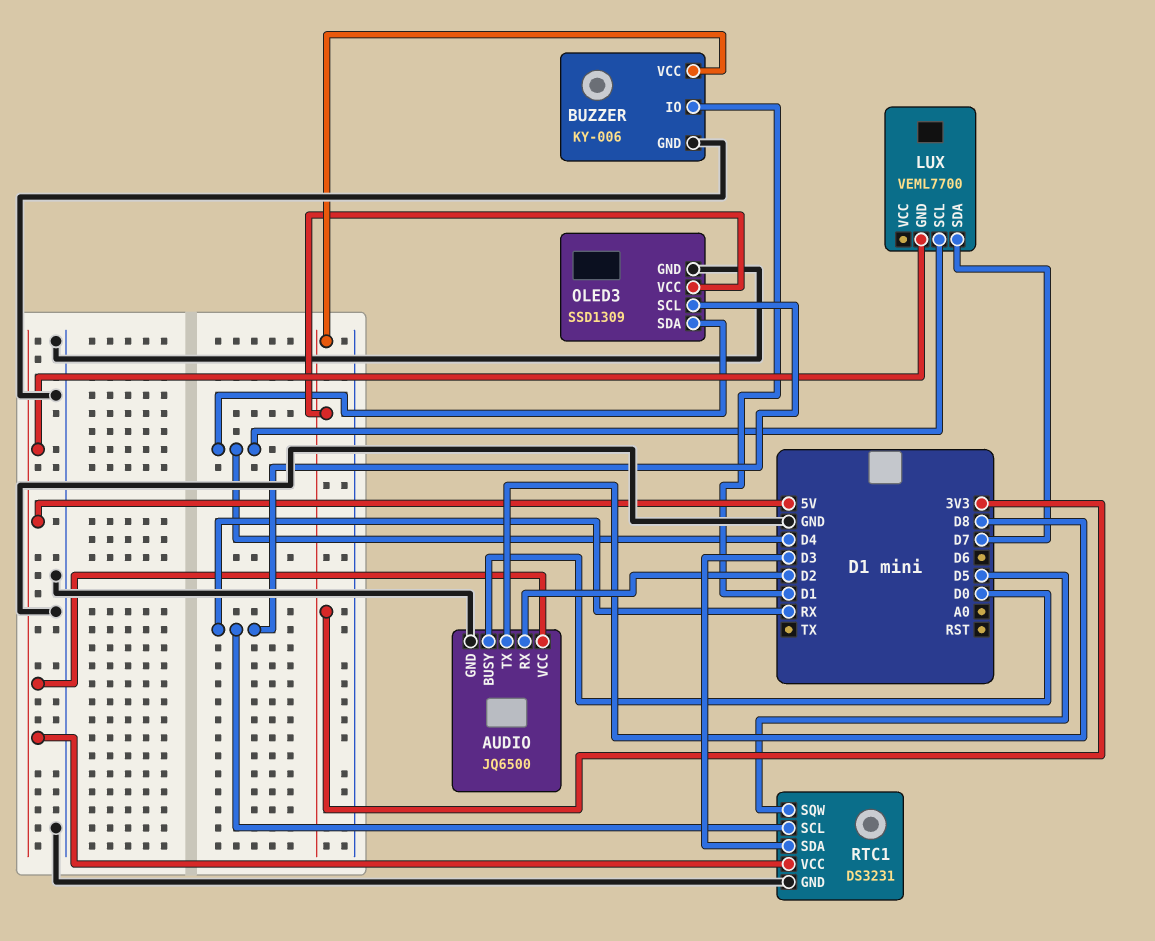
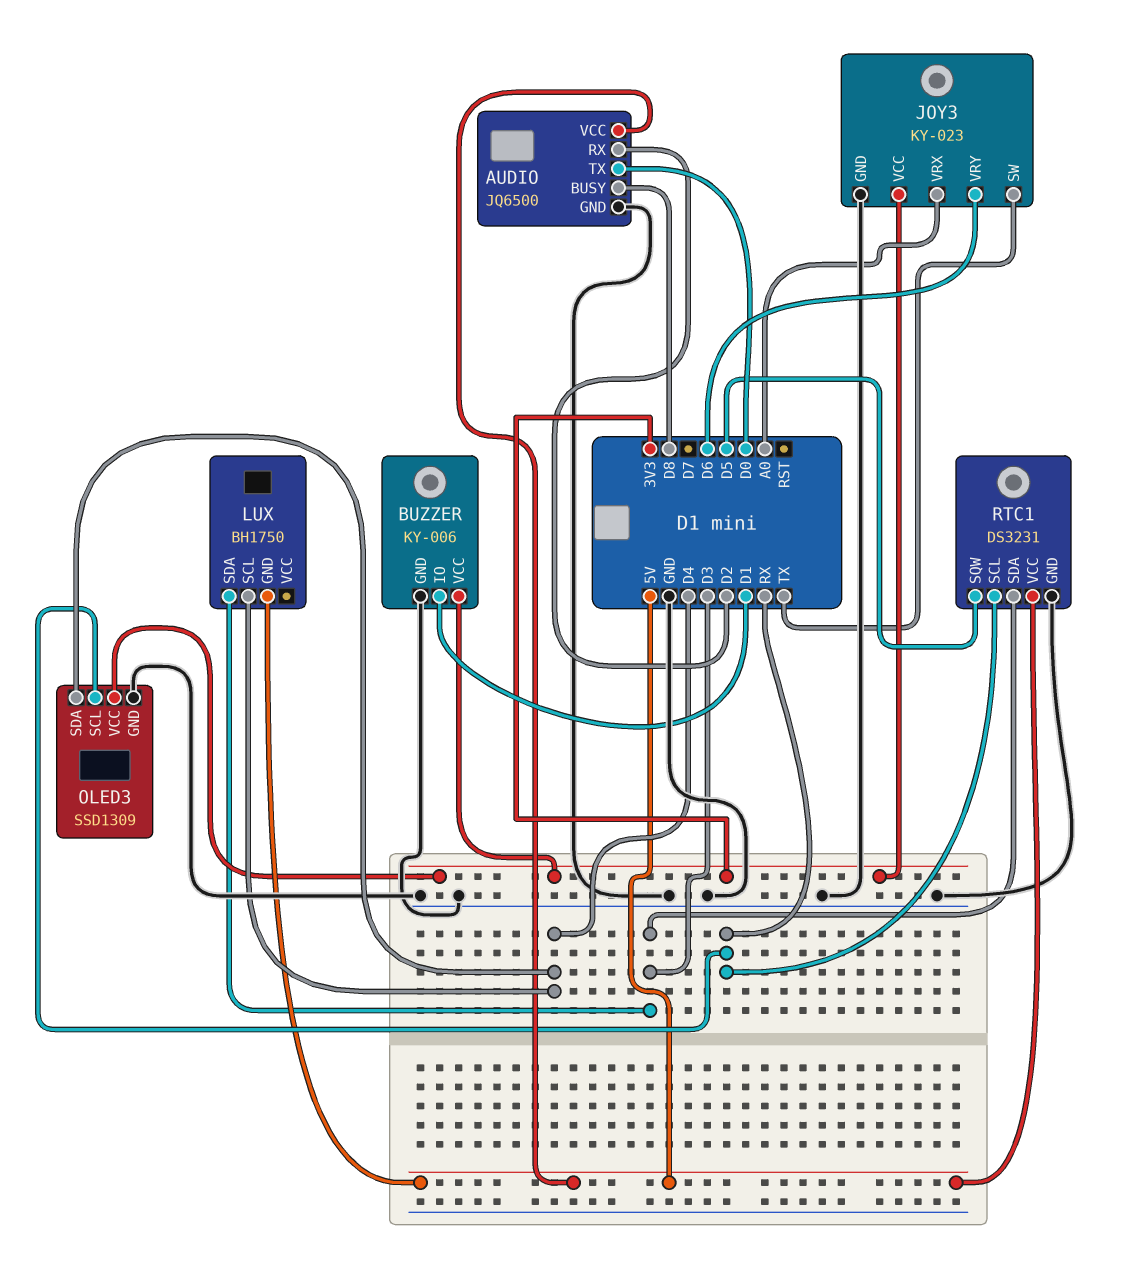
AUDIO pin BUSY: D0 -> D8
AUDIO pin TX: D8 -> D0
JOY3: none -> KY-023
JOY3 pin GND: none -> GND
JOY3 pin SW: none -> TX
JOY3 pin VCC: none -> 3V3
JOY3 pin VRX: none -> A0
JOY3 pin VRY: none -> D6
LUX: VEML7700 -> BH1750
LUX pin SDA: D7 -> D3

